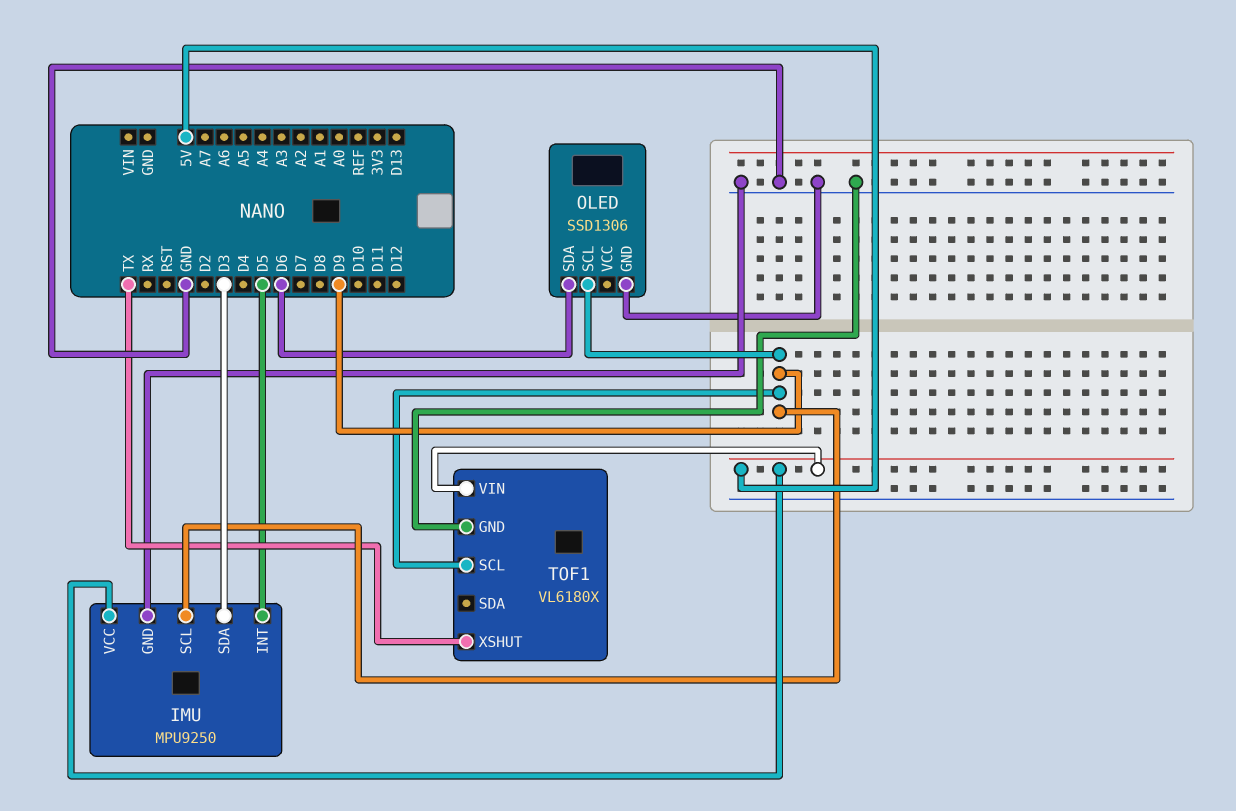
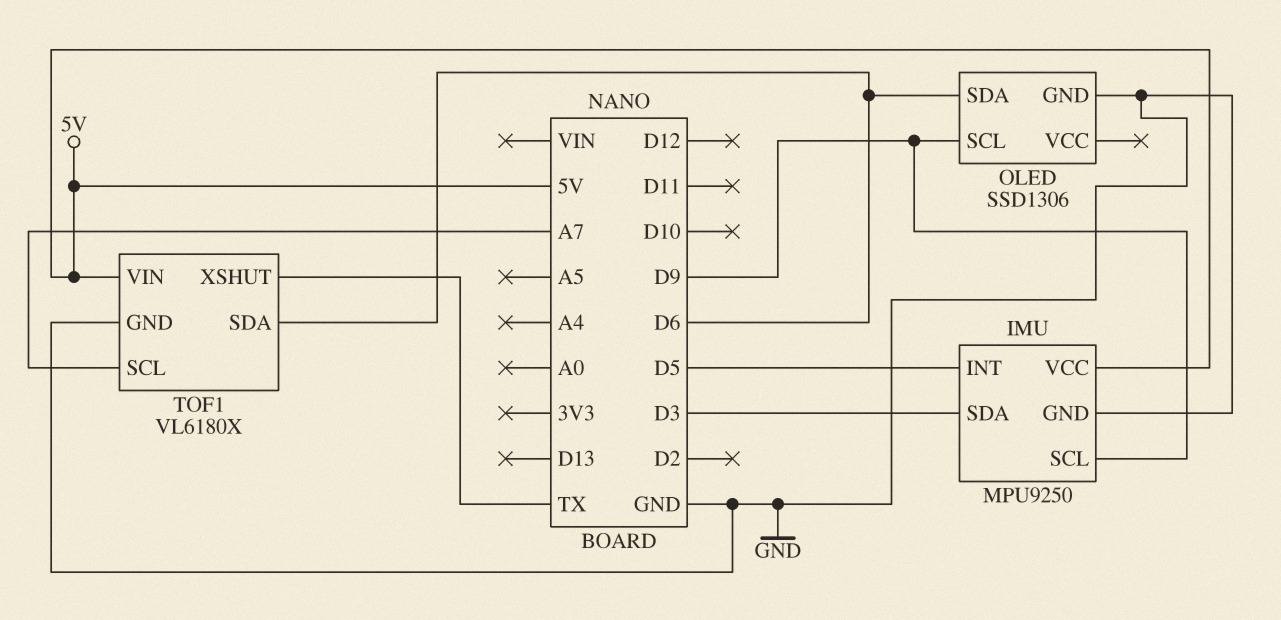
TOF1 pin SCL: D9 -> A7
TOF1 pin SDA: none -> D6

